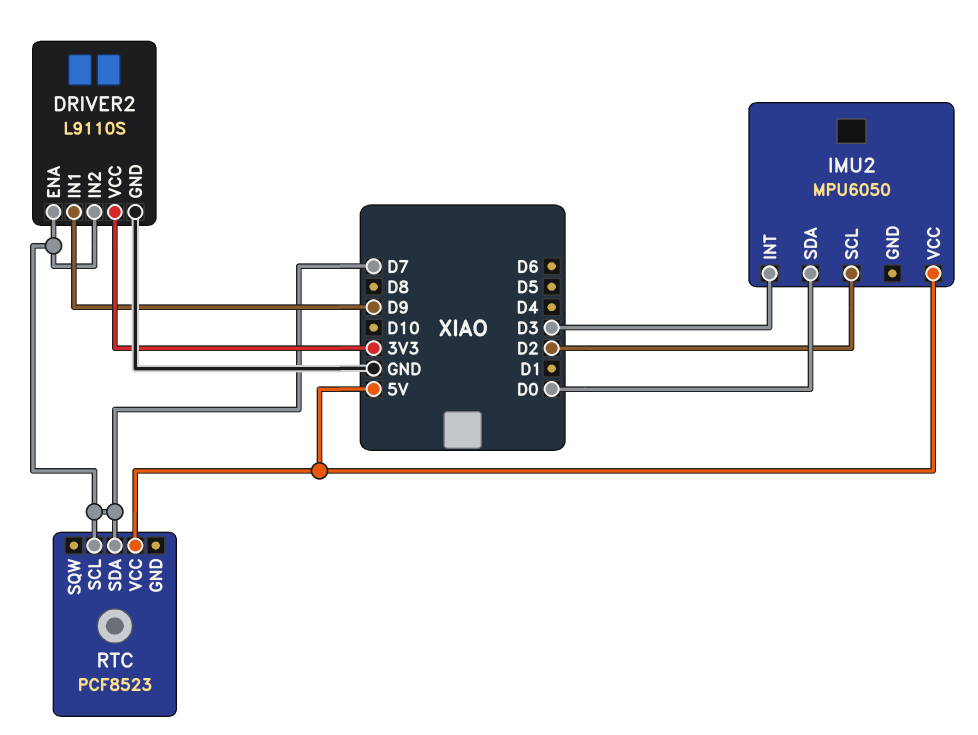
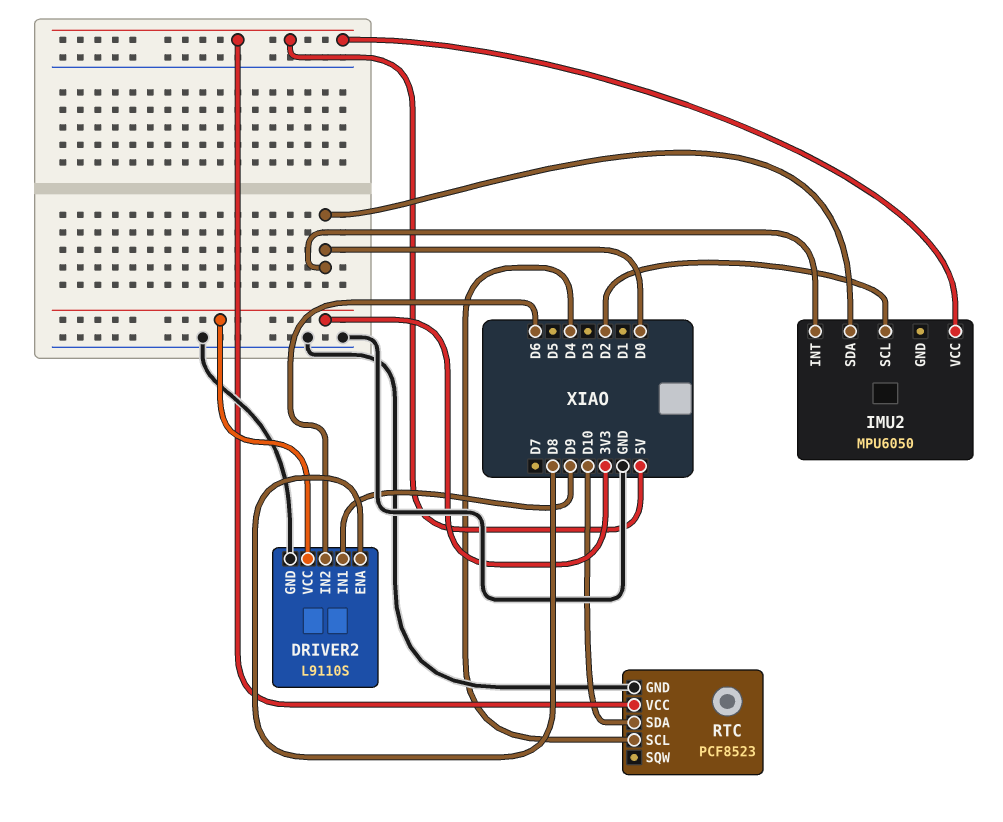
DRIVER2 pin ENA: D7 -> D8
DRIVER2 pin IN2: D7 -> D6
IMU2 pin INT: D3 -> D0
RTC pin GND: none -> GND
RTC pin SCL: D7 -> D4
RTC pin SDA: D7 -> D10

